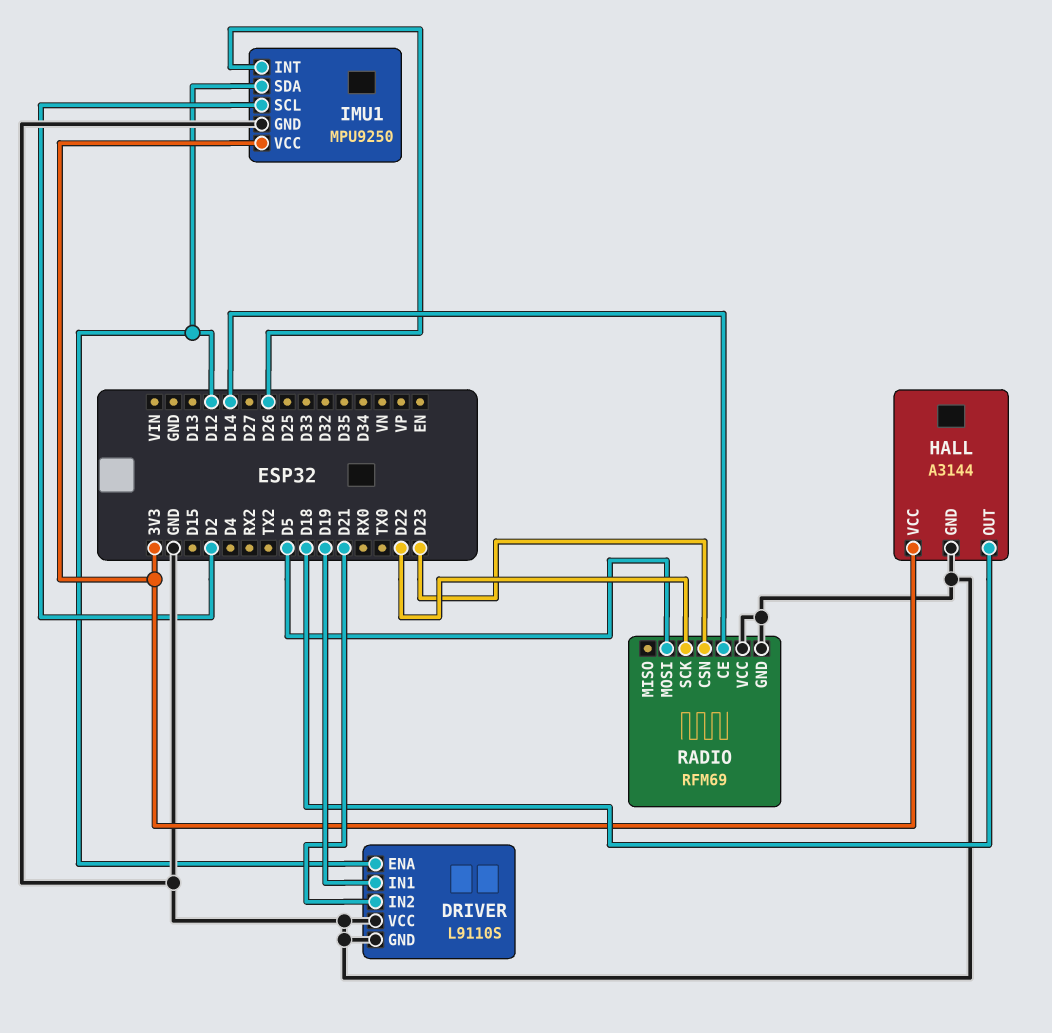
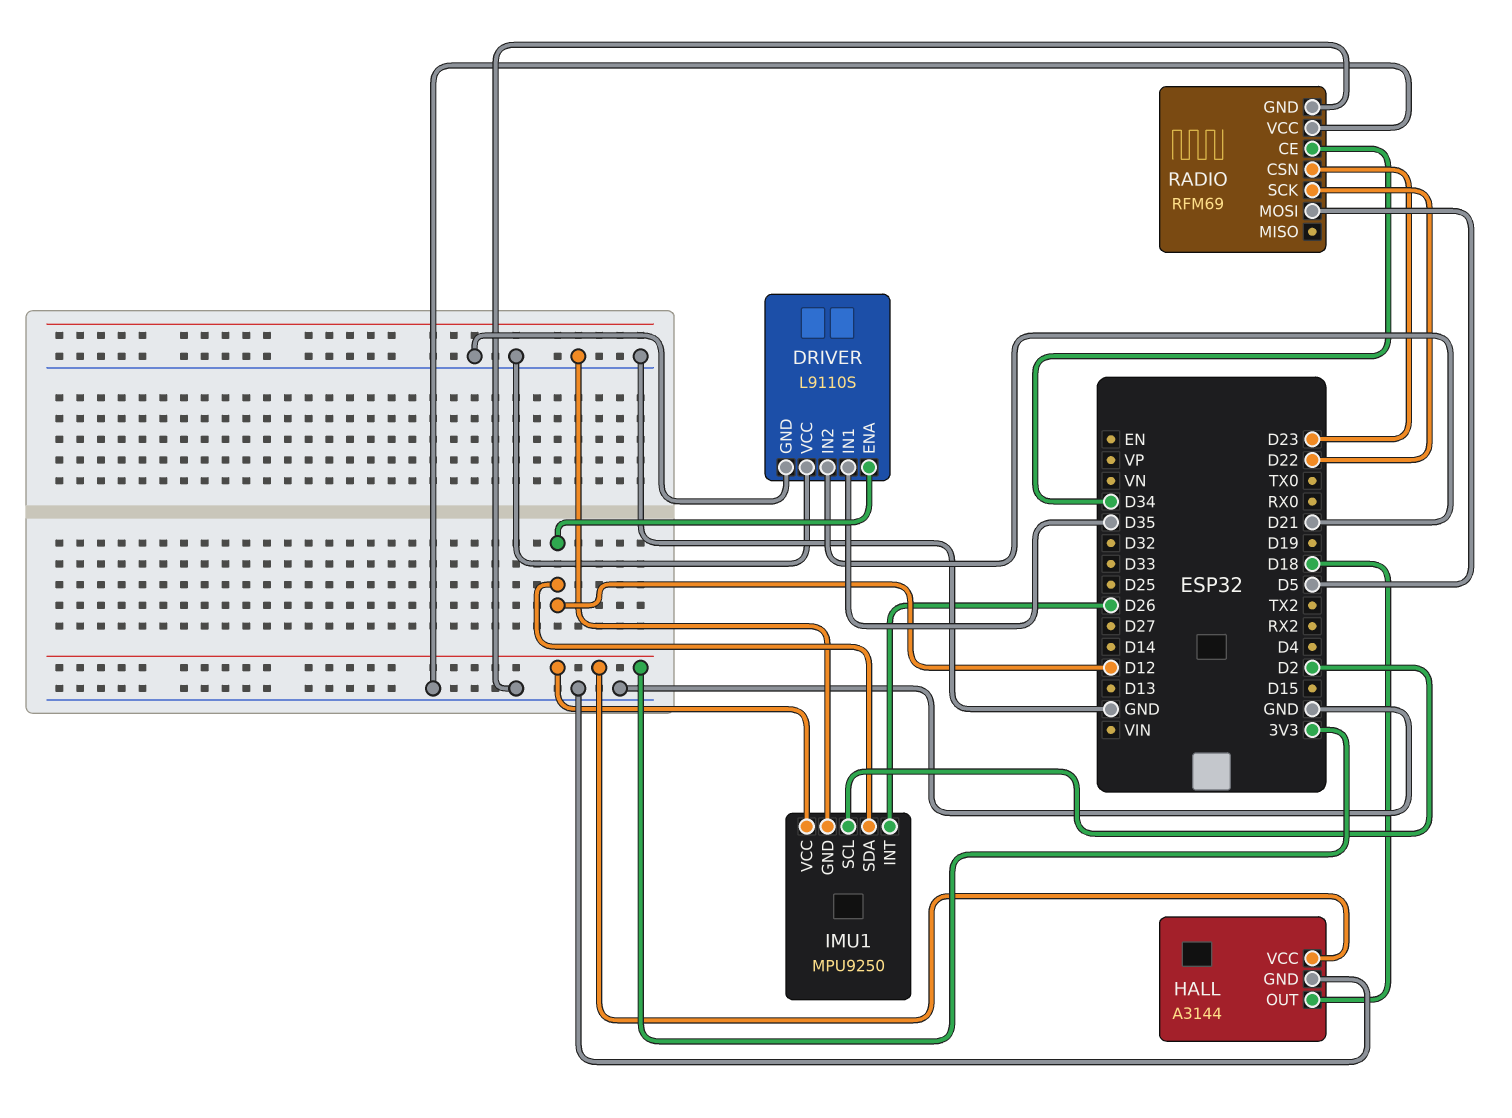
DRIVER pin IN1: D19 -> D35
RADIO pin CE: D14 -> D34

